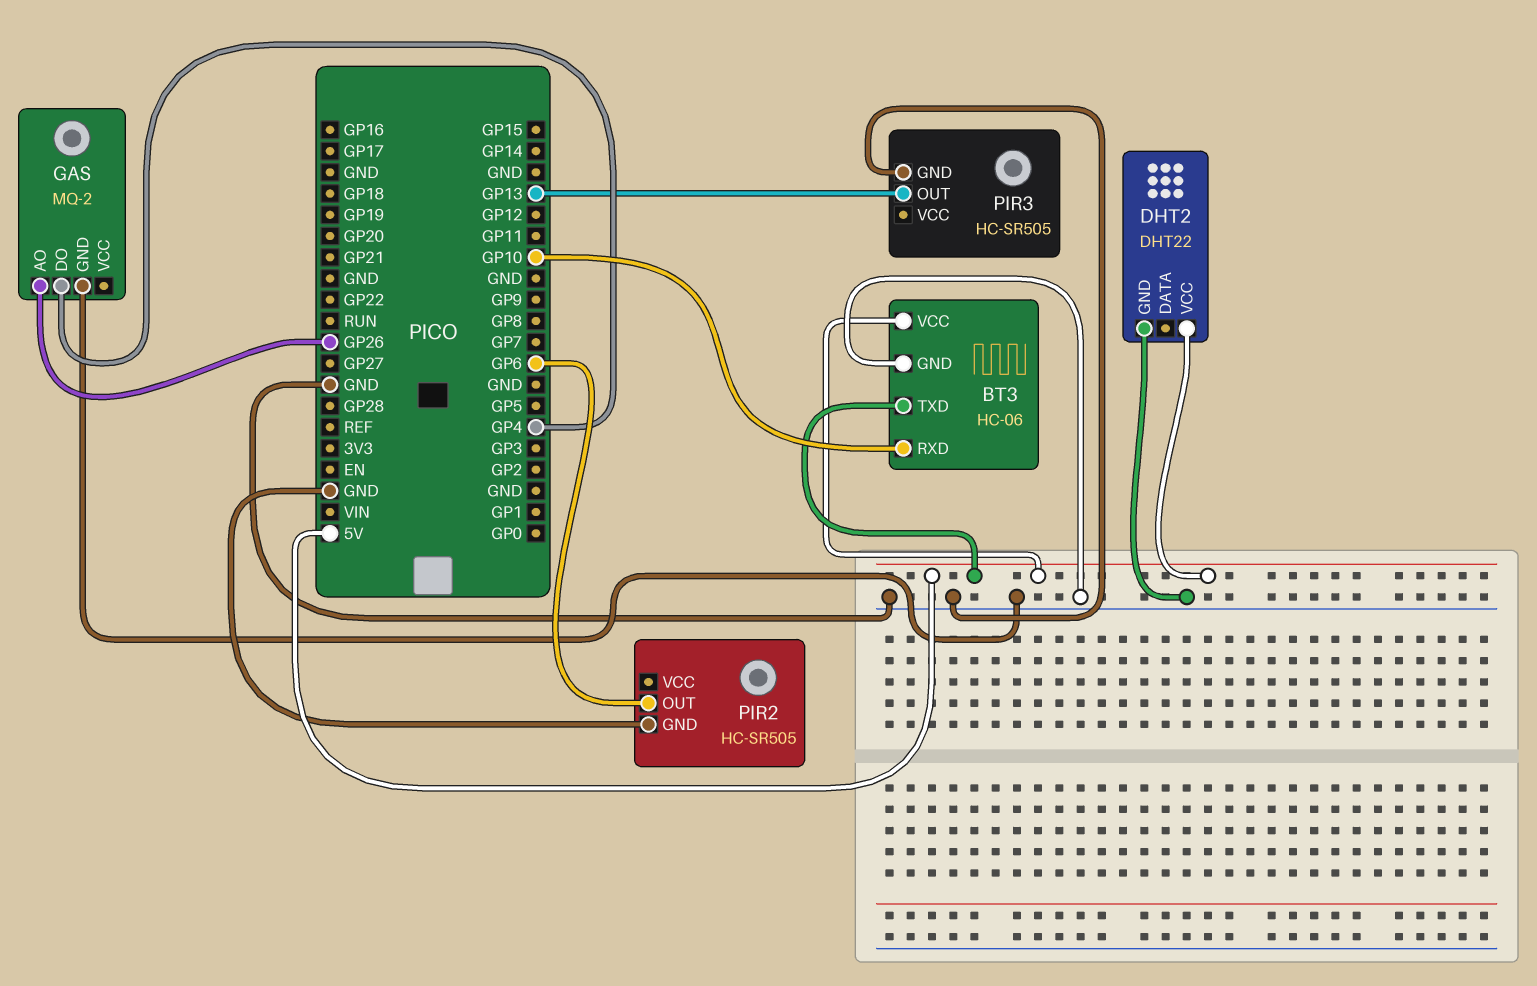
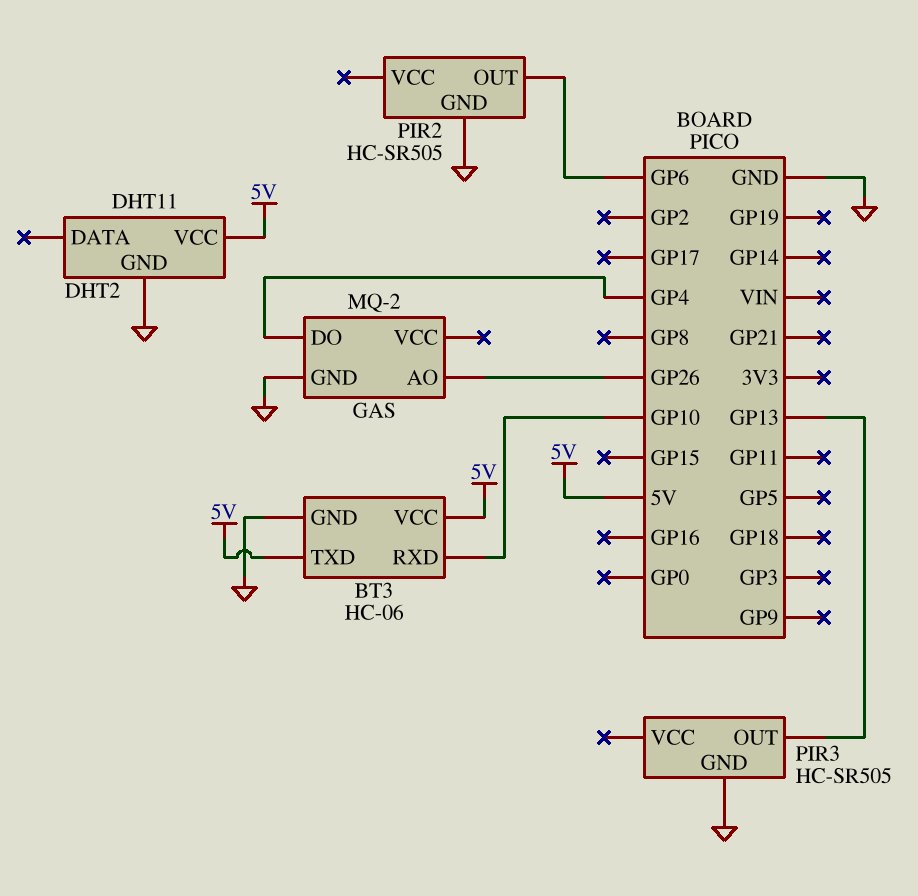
DHT2: DHT22 -> DHT11

